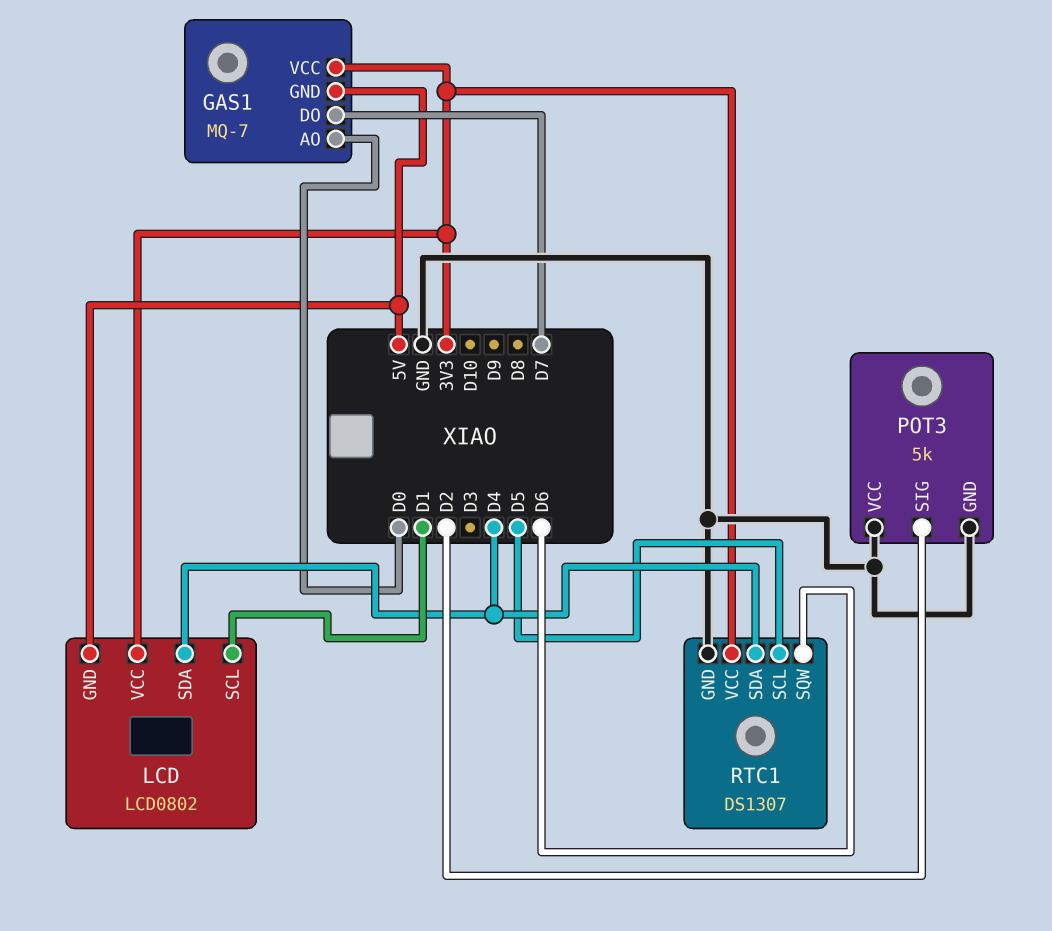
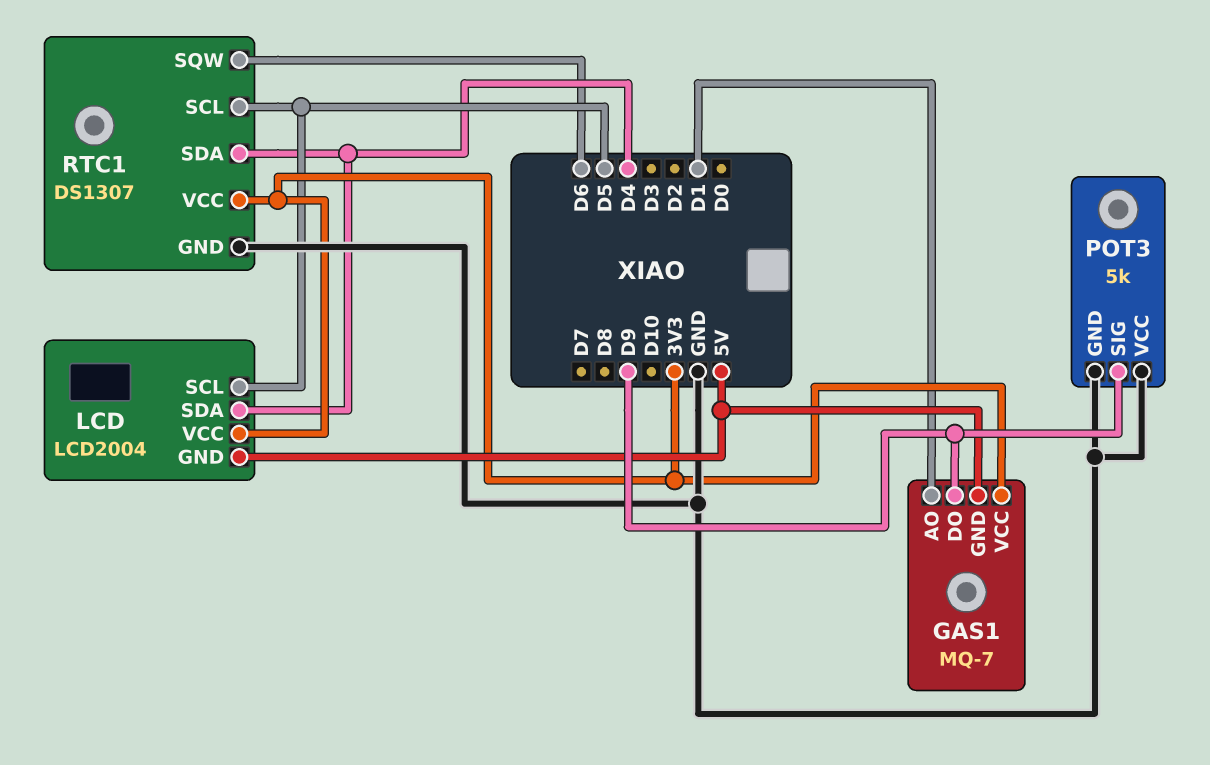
GAS1 pin AO: D0 -> D1
GAS1 pin DO: D7 -> D9
LCD: LCD0802 -> LCD2004
LCD pin SCL: D1 -> D5
POT3 pin SIG: D2 -> D9

